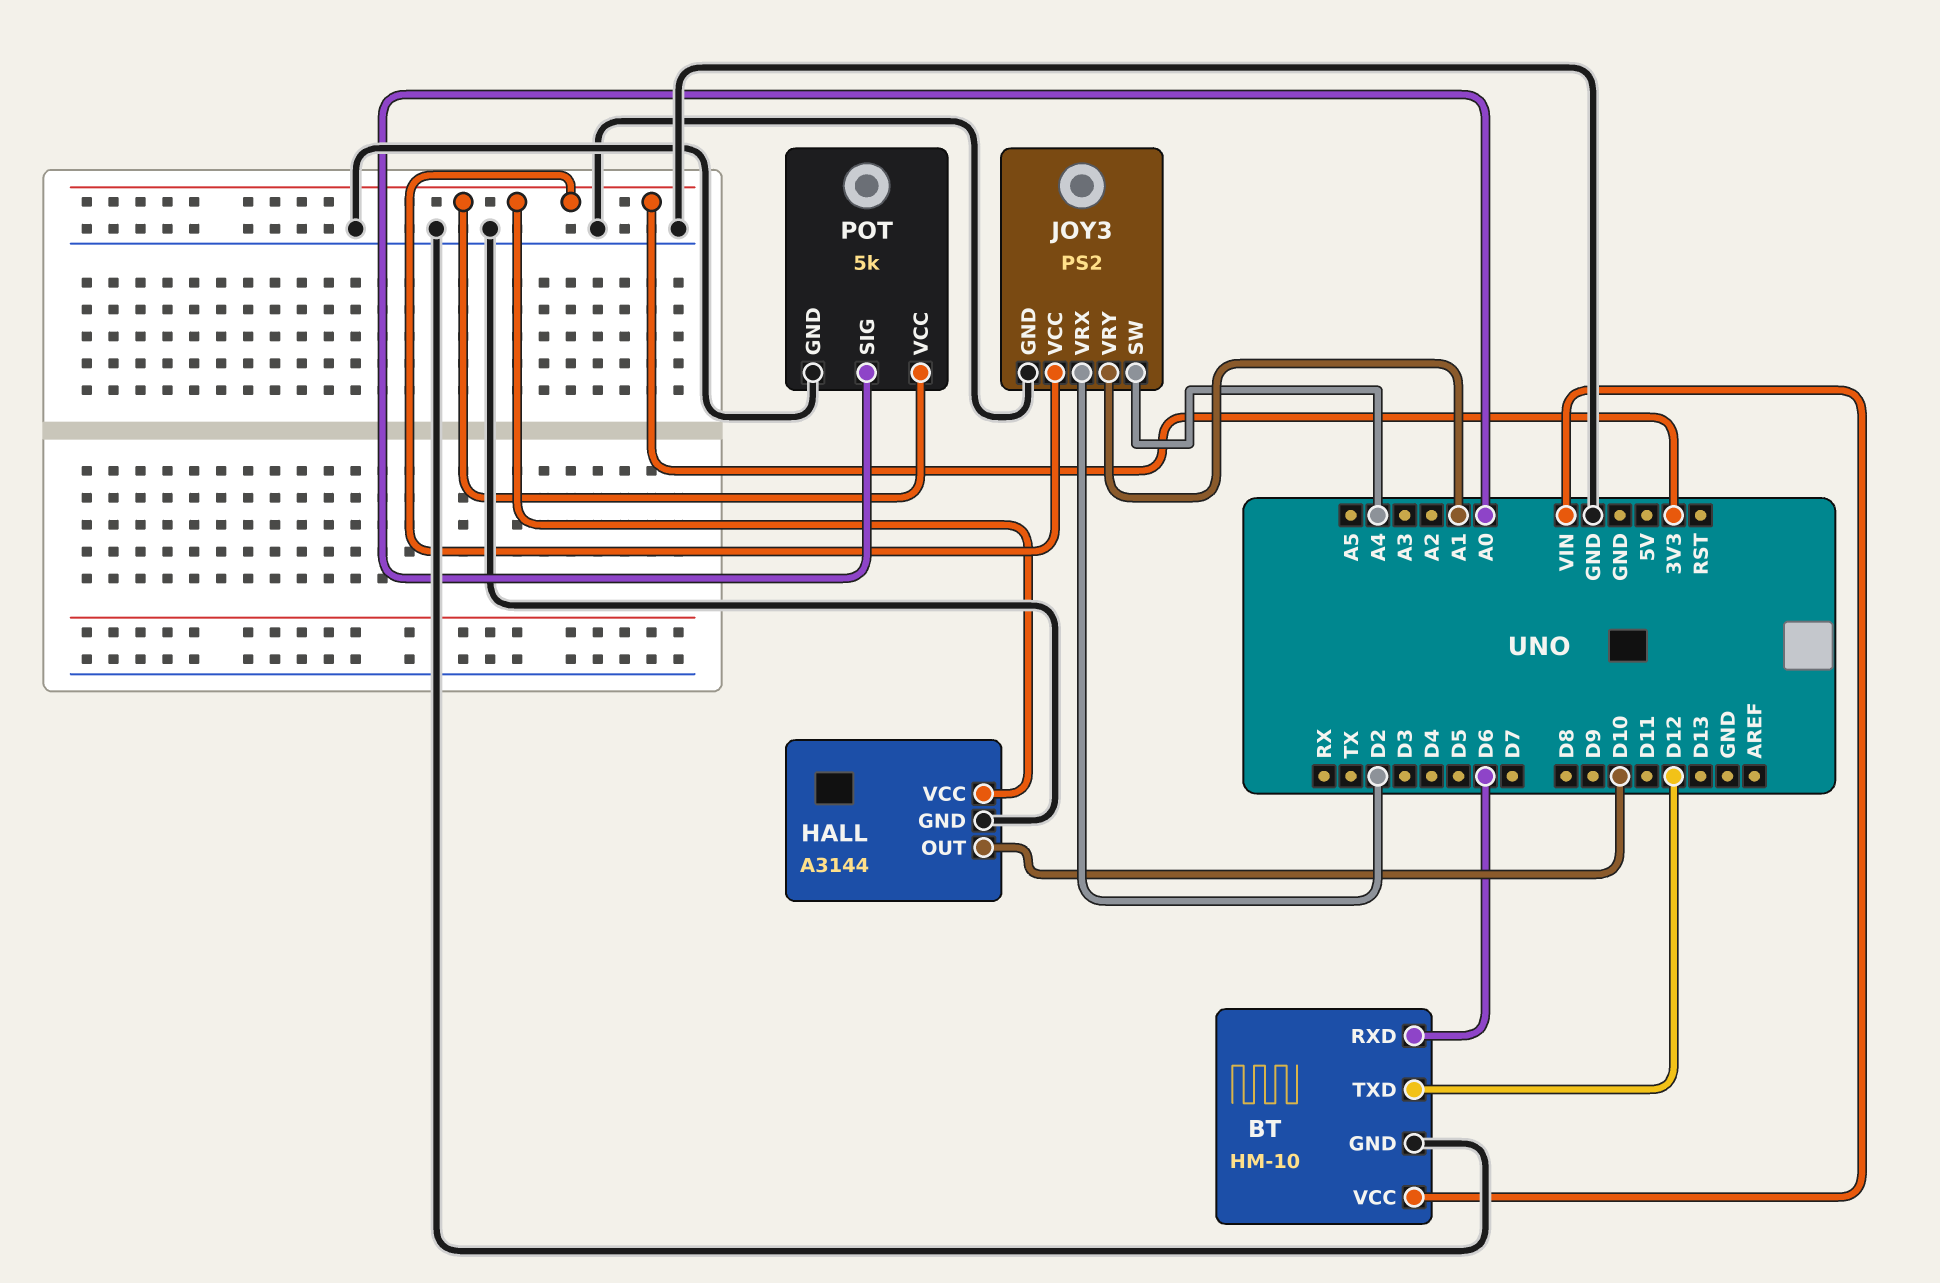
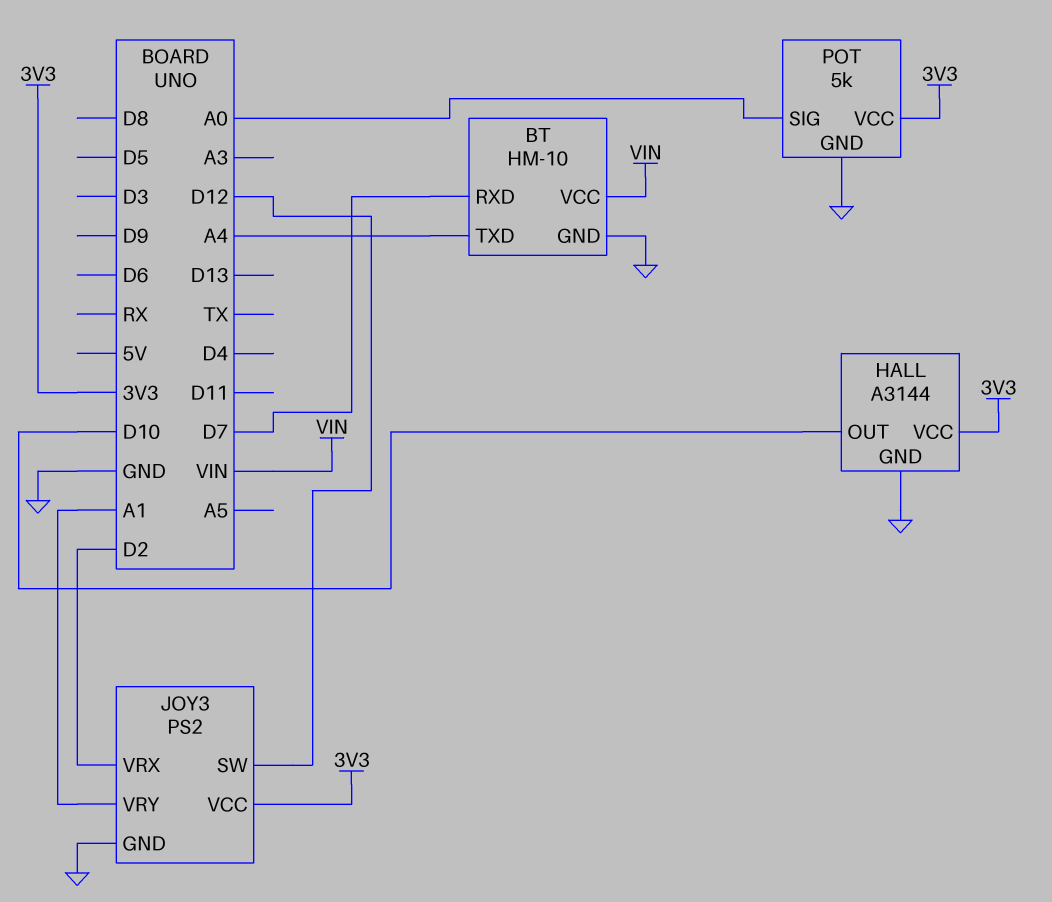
BT pin RXD: D6 -> D7
BT pin TXD: D12 -> A4
JOY3 pin SW: A4 -> D12

